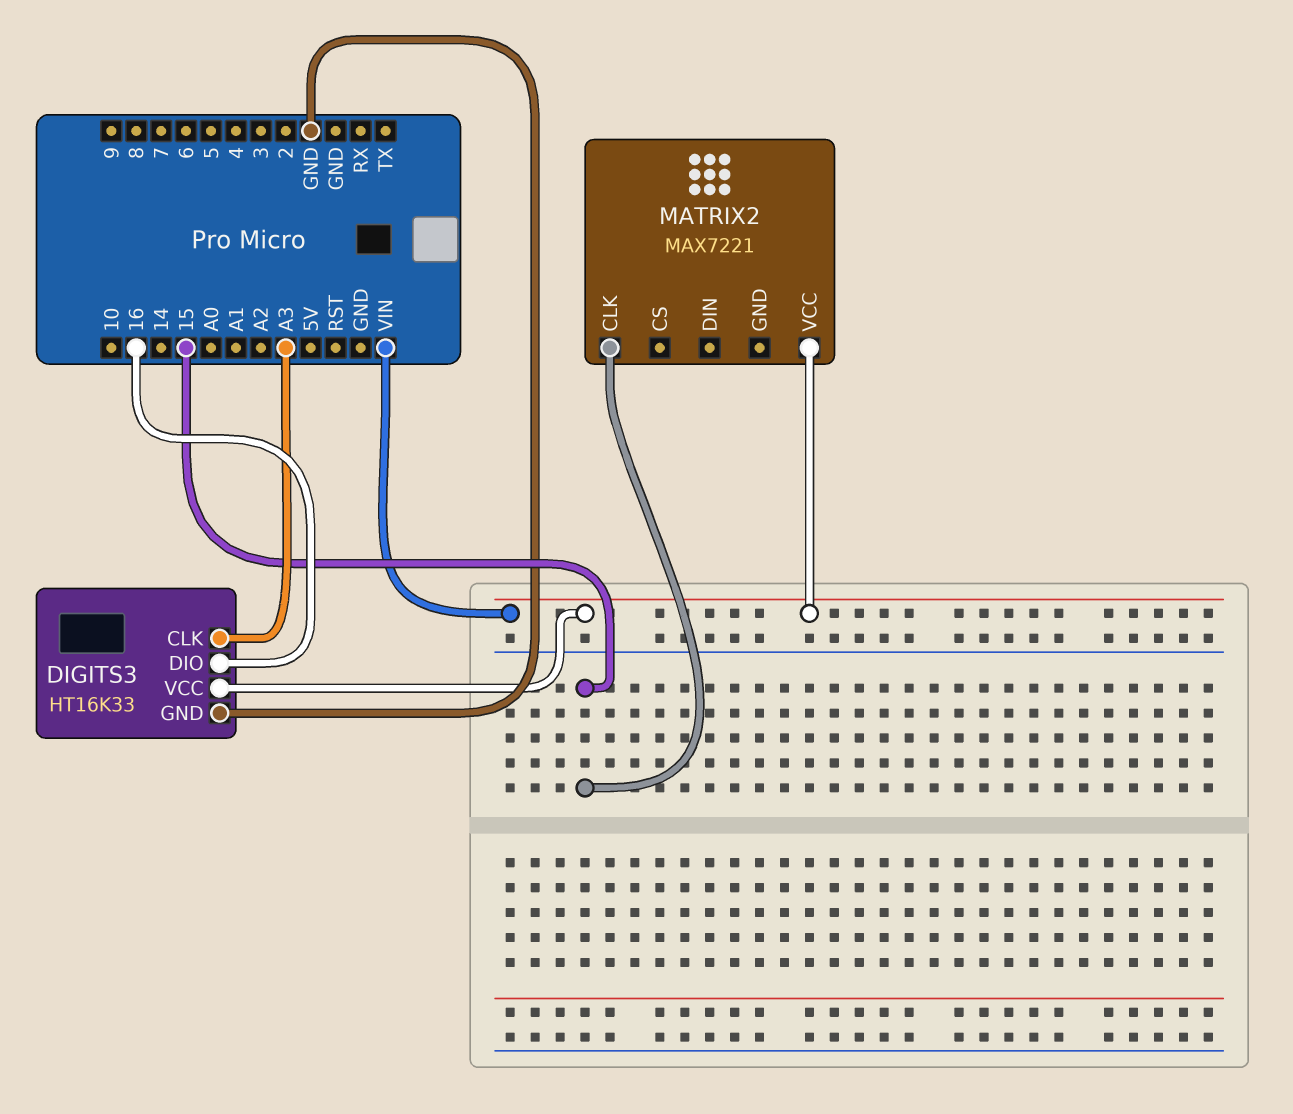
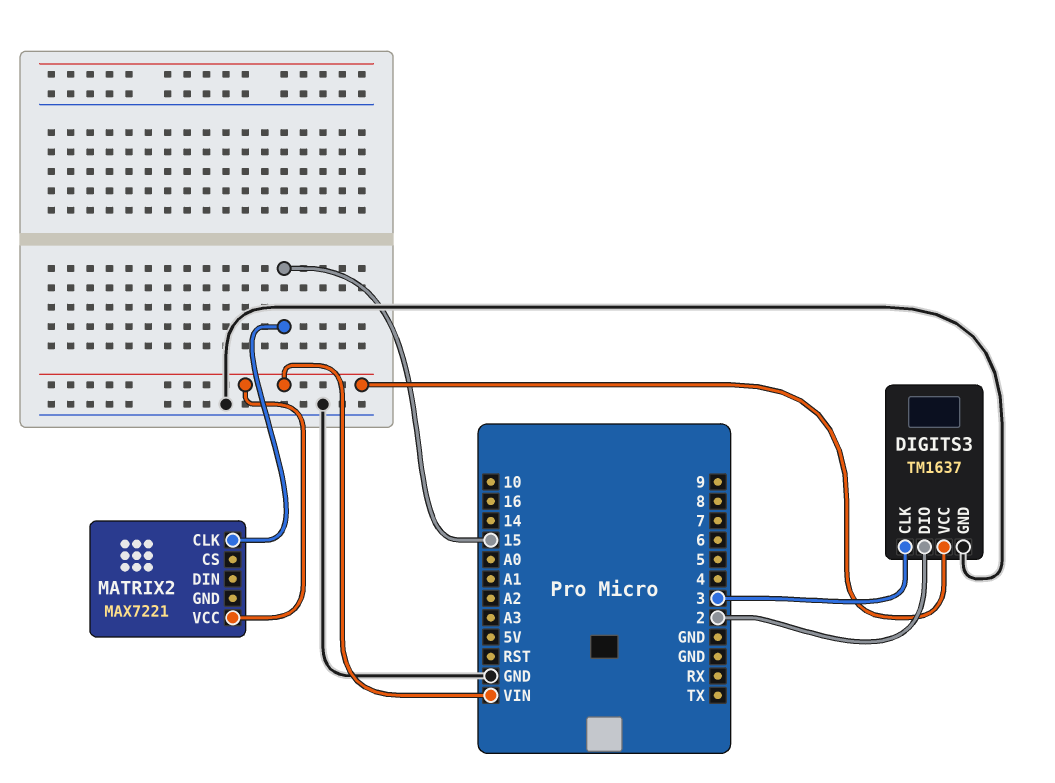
DIGITS3: HT16K33 -> TM1637
DIGITS3 pin CLK: A3 -> 3
DIGITS3 pin DIO: 16 -> 2

